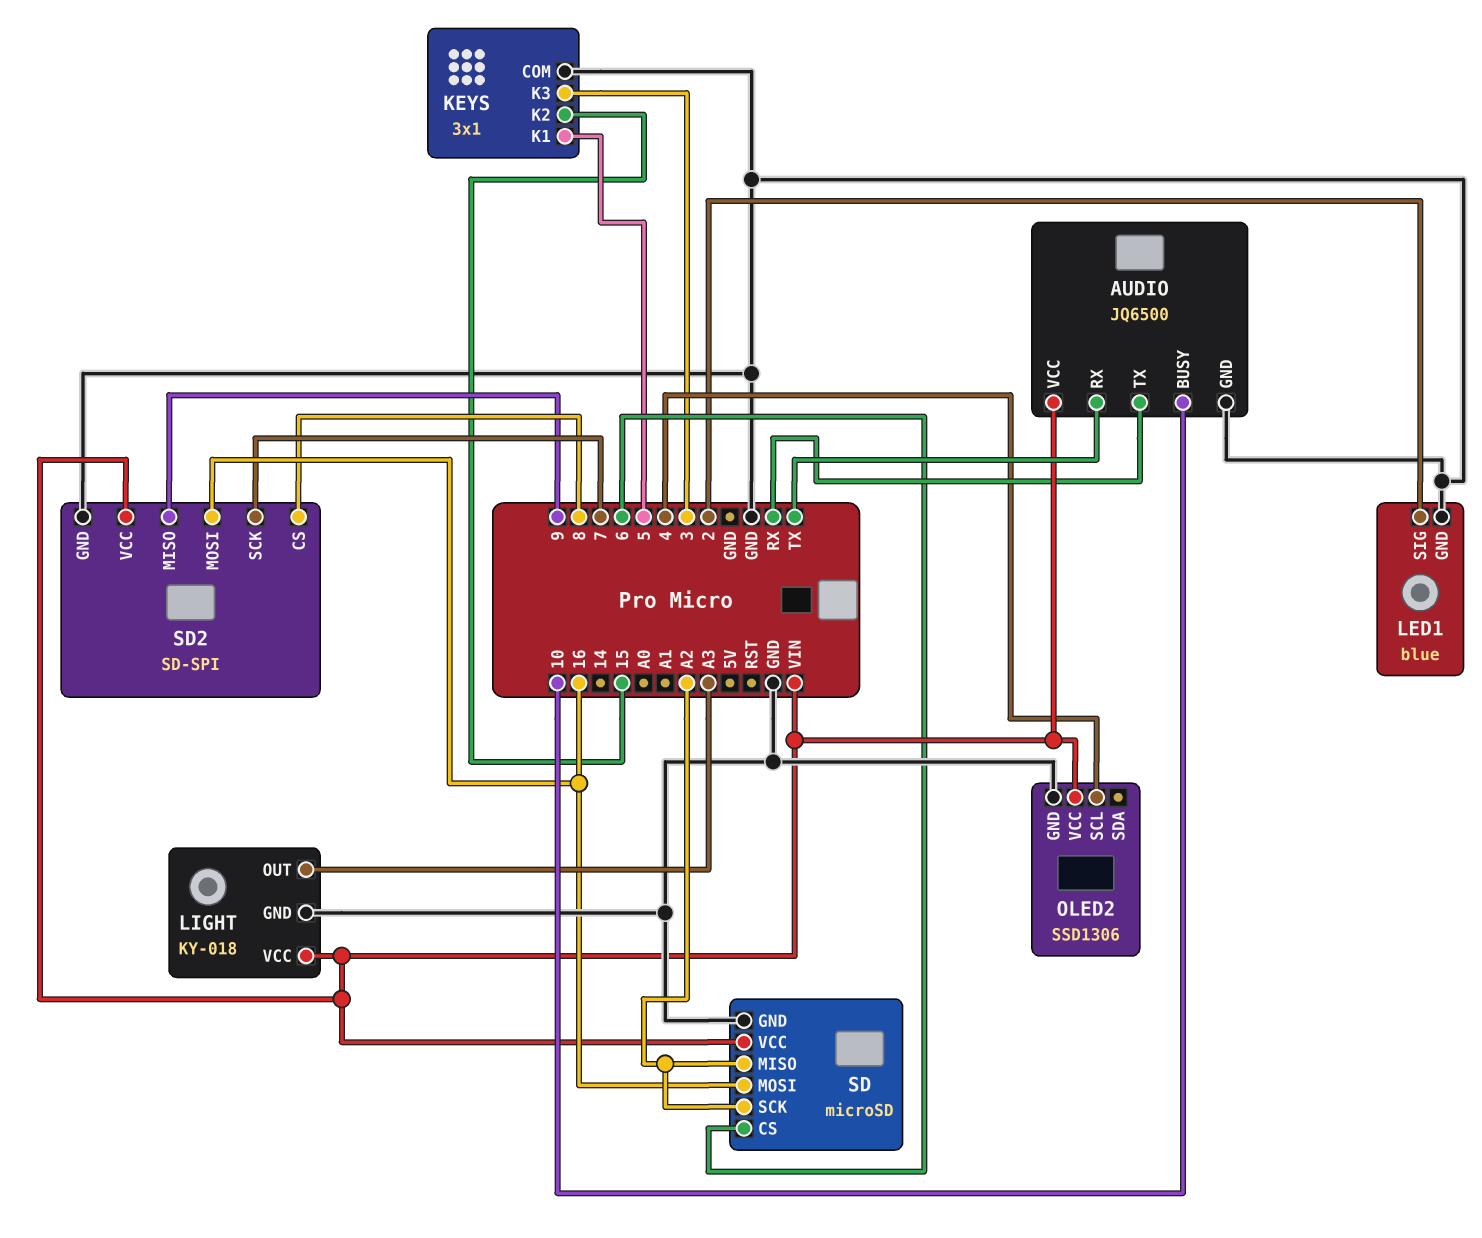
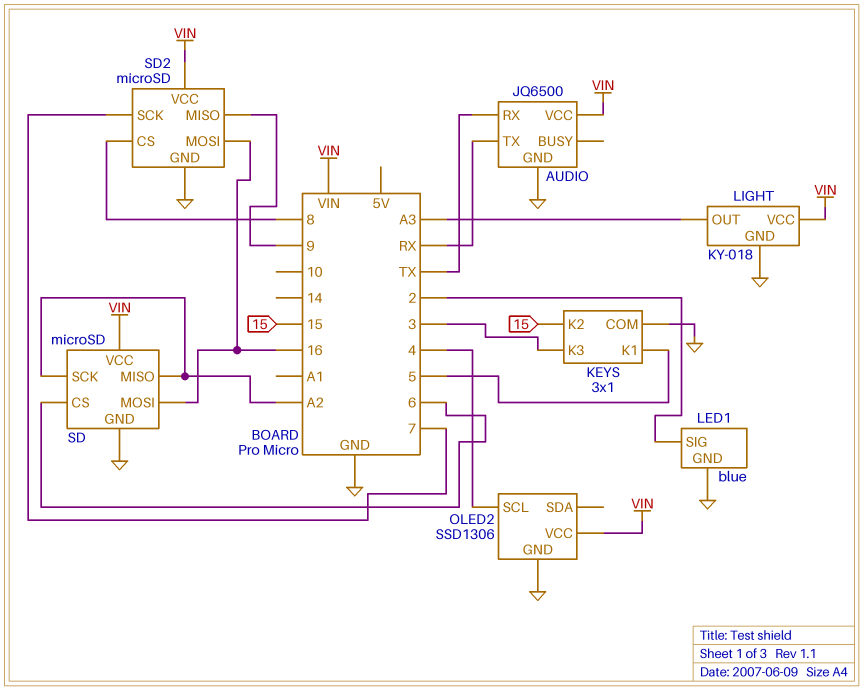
AUDIO pin BUSY: 10 -> none
SD2: SD-SPI -> microSD

